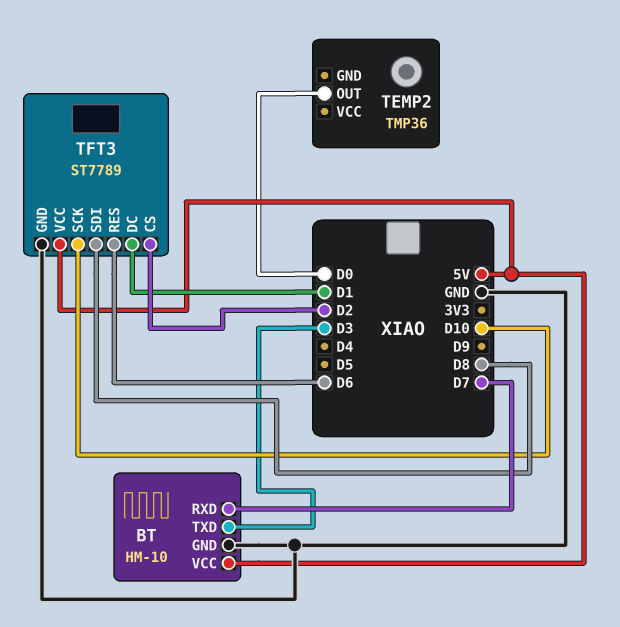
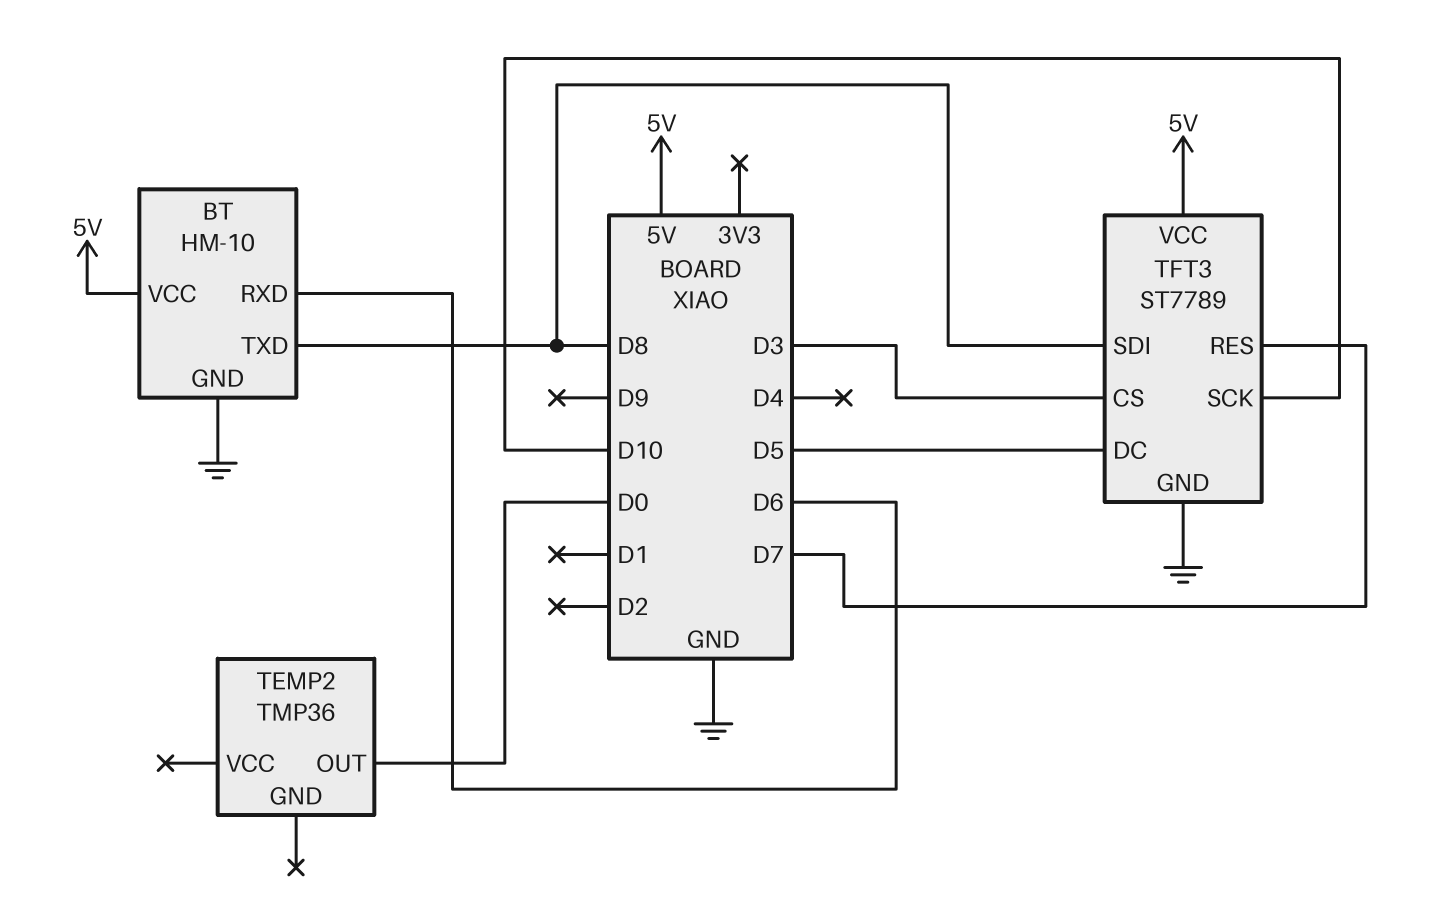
BT pin RXD: D7 -> D6
BT pin TXD: D3 -> D8
TFT3 pin CS: D2 -> D3
TFT3 pin DC: D1 -> D5
TFT3 pin RES: D6 -> D7

